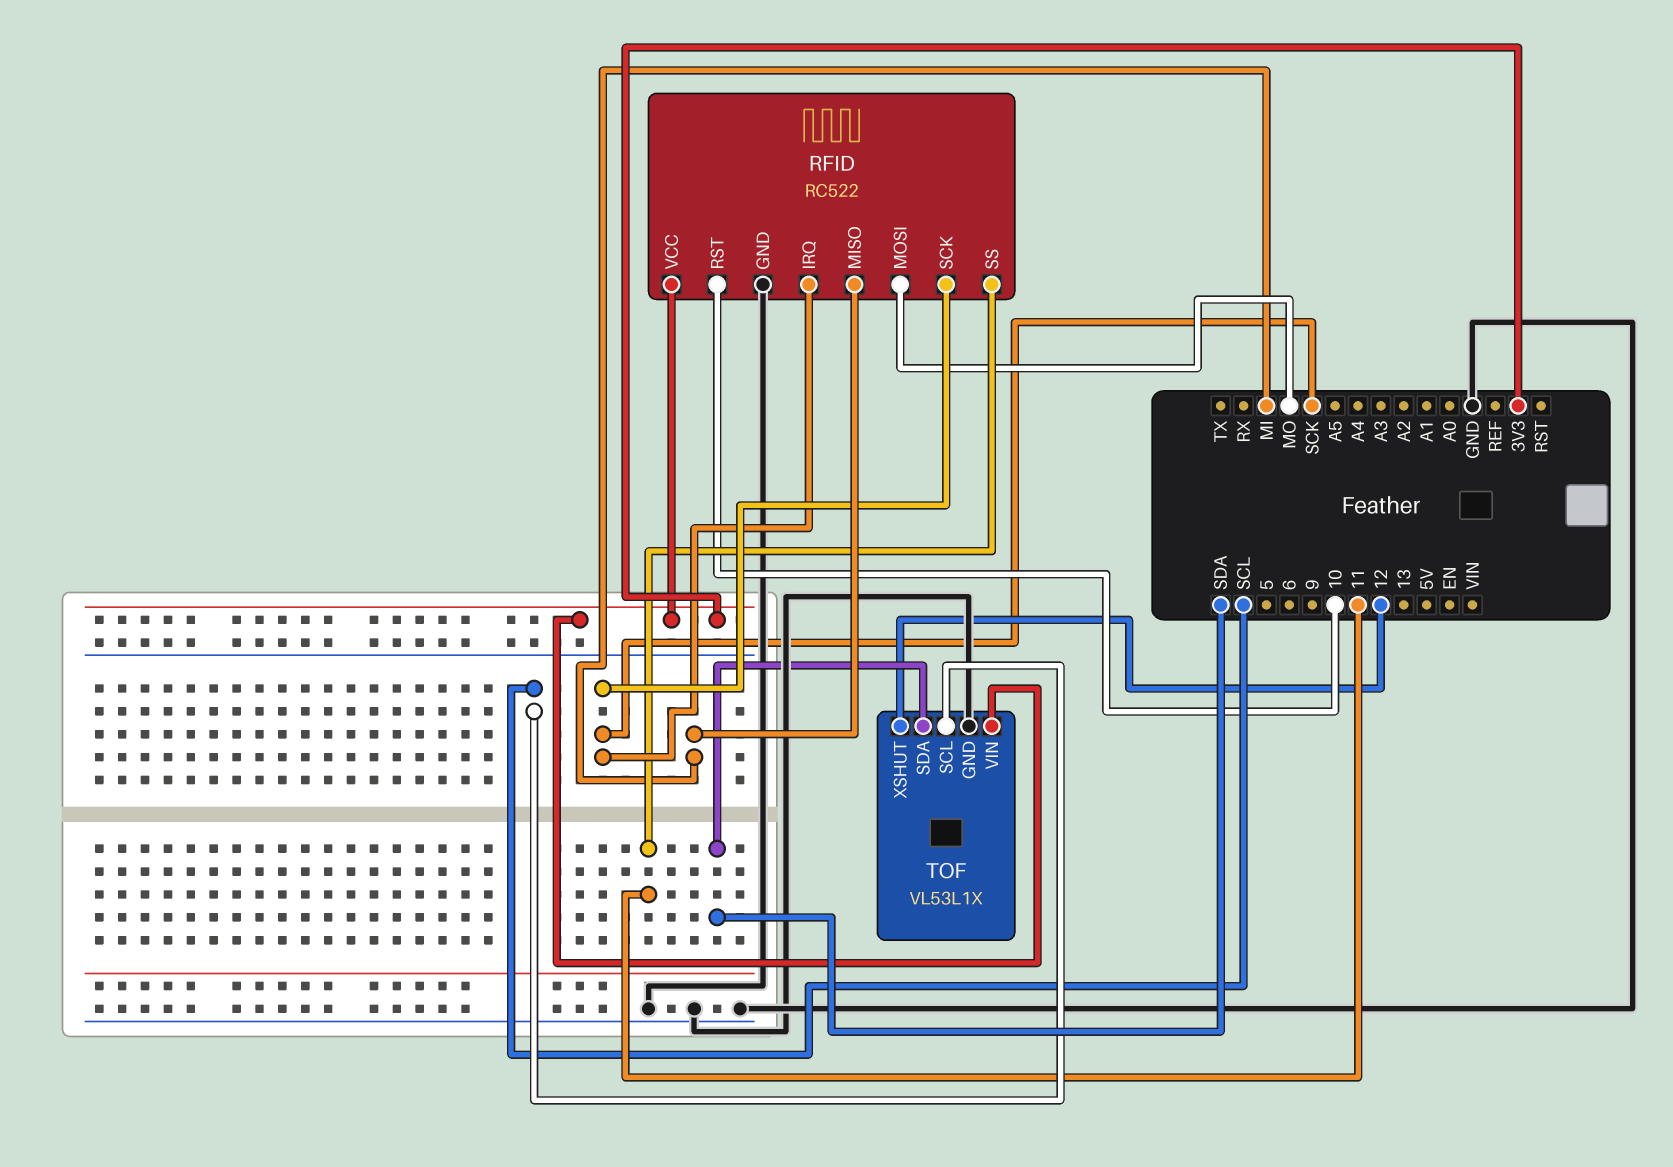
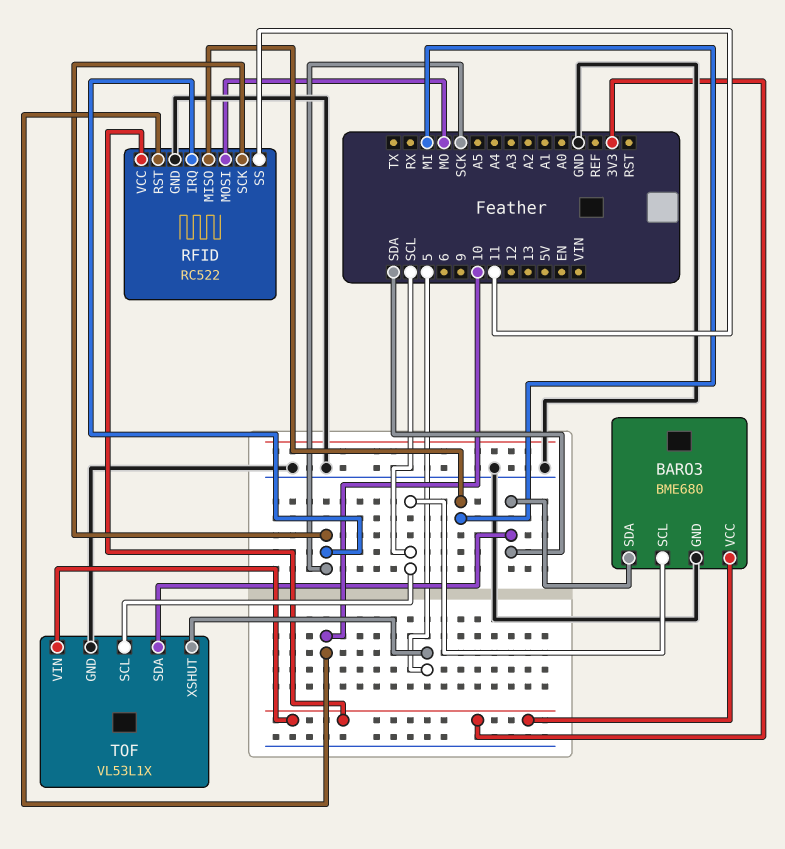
BARO3: none -> BME680
BARO3 pin GND: none -> GND
BARO3 pin SCL: none -> SCL
BARO3 pin SDA: none -> SDA
BARO3 pin VCC: none -> 3V3
TOF pin XSHUT: 12 -> 5

